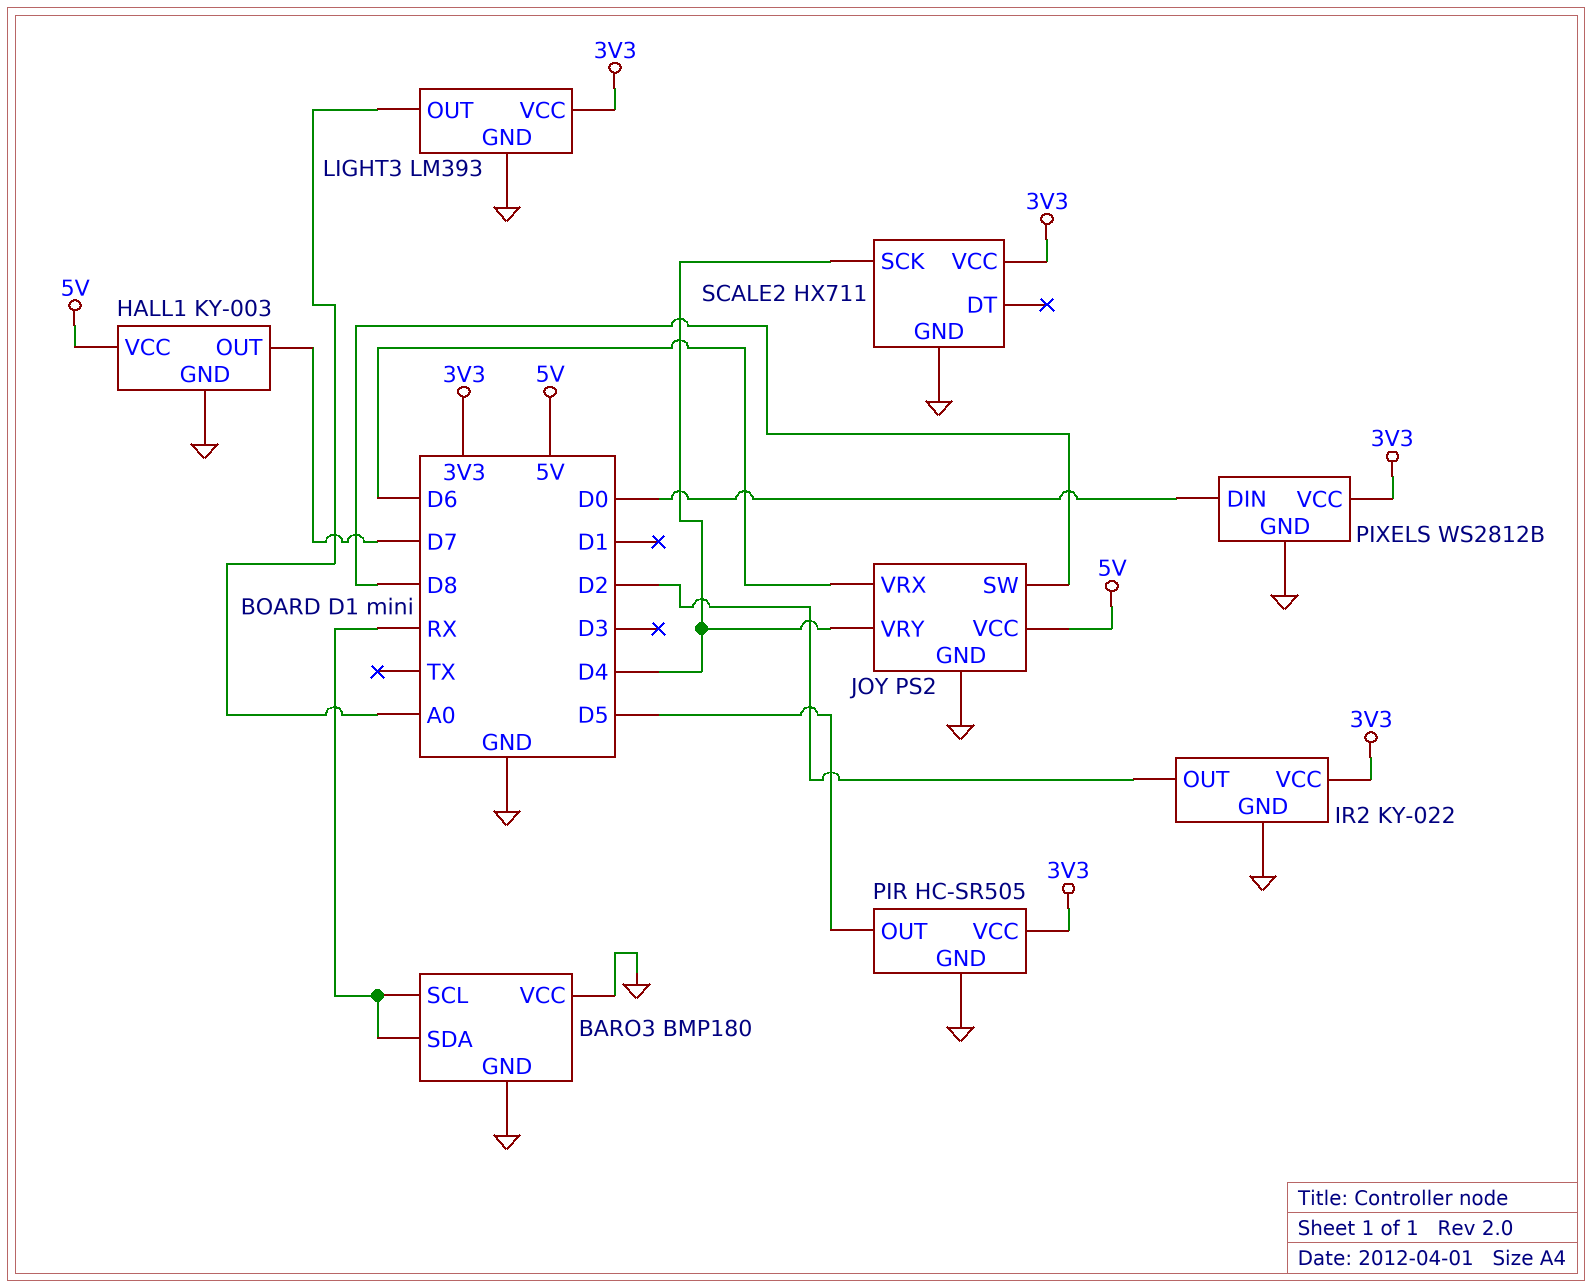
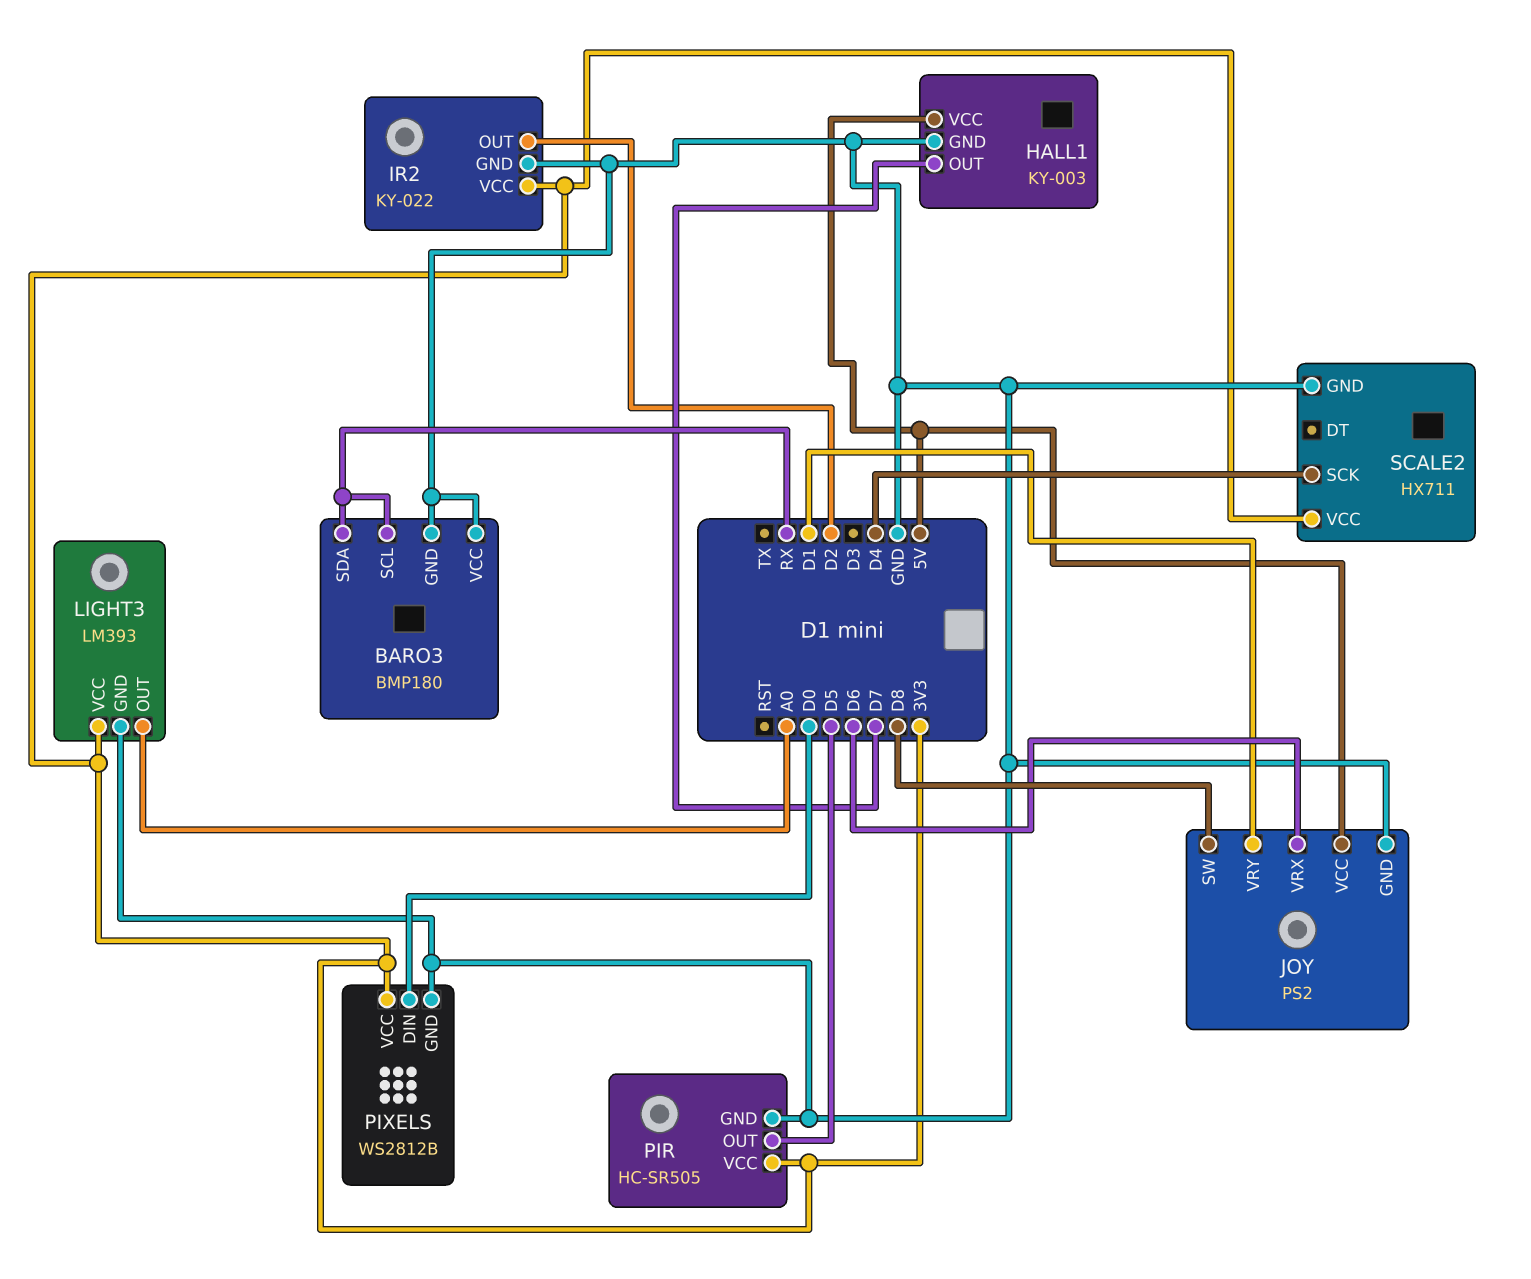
JOY pin VRY: D4 -> D1

